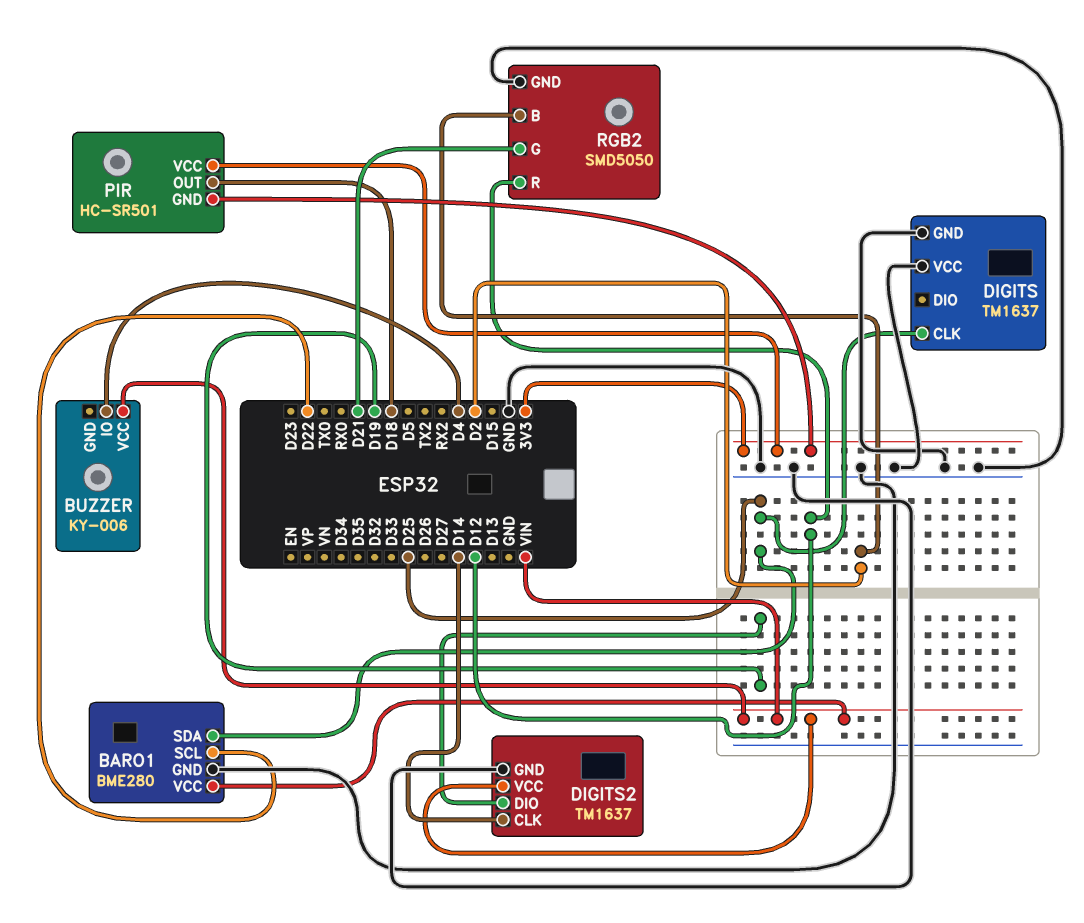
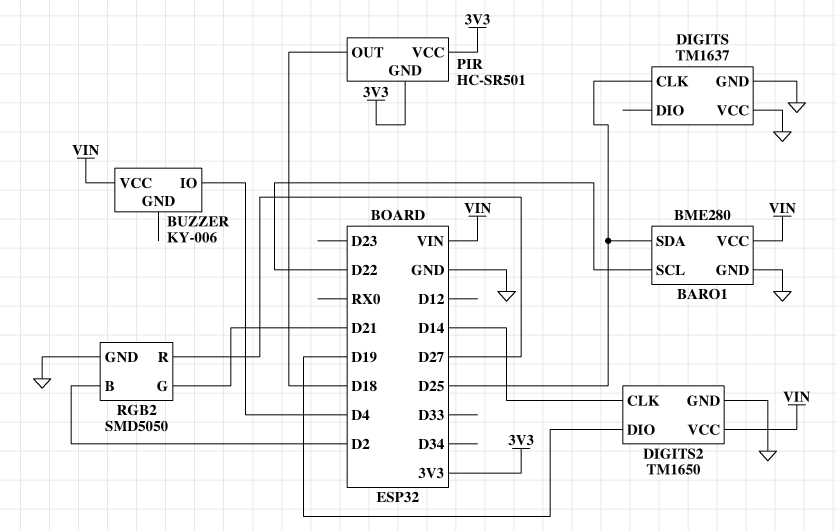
DIGITS2: TM1637 -> TM1650
RGB2 pin R: D12 -> D27

